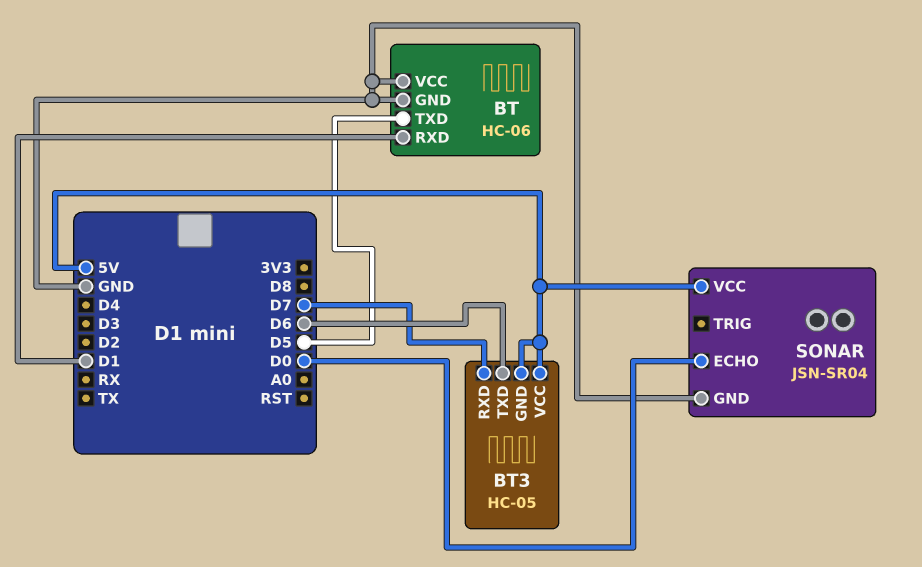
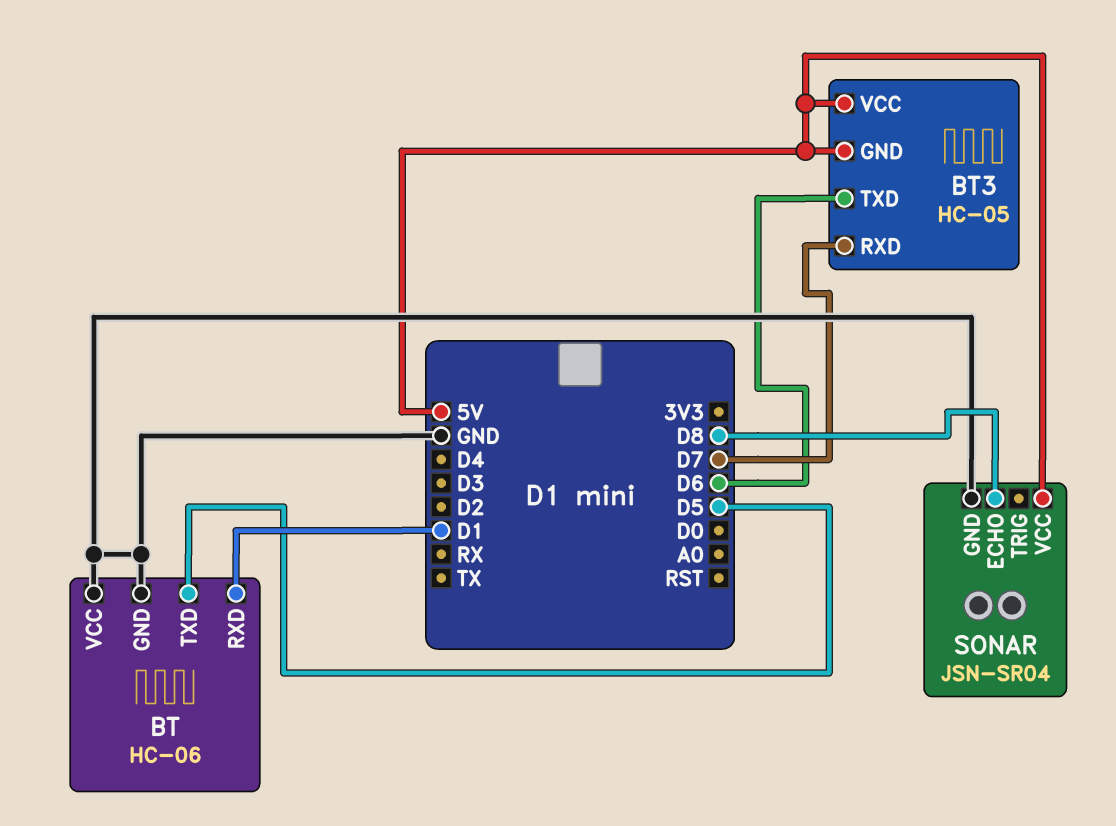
SONAR pin ECHO: D0 -> D8

